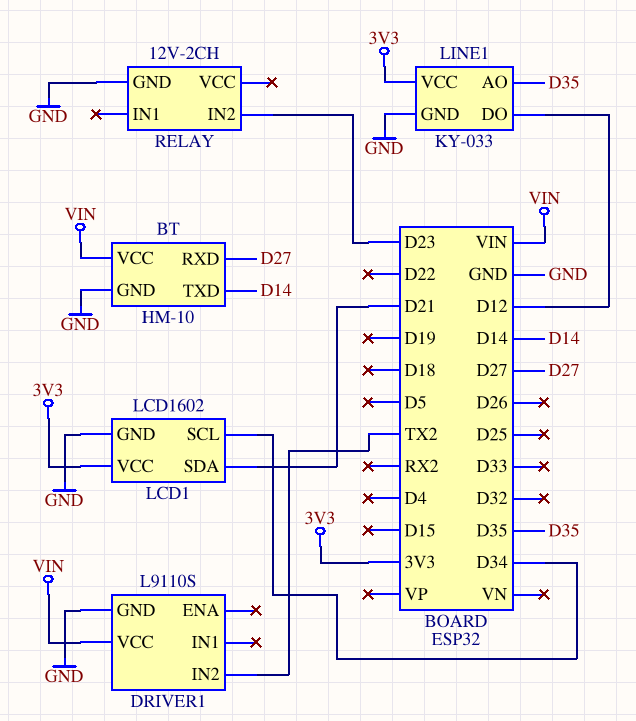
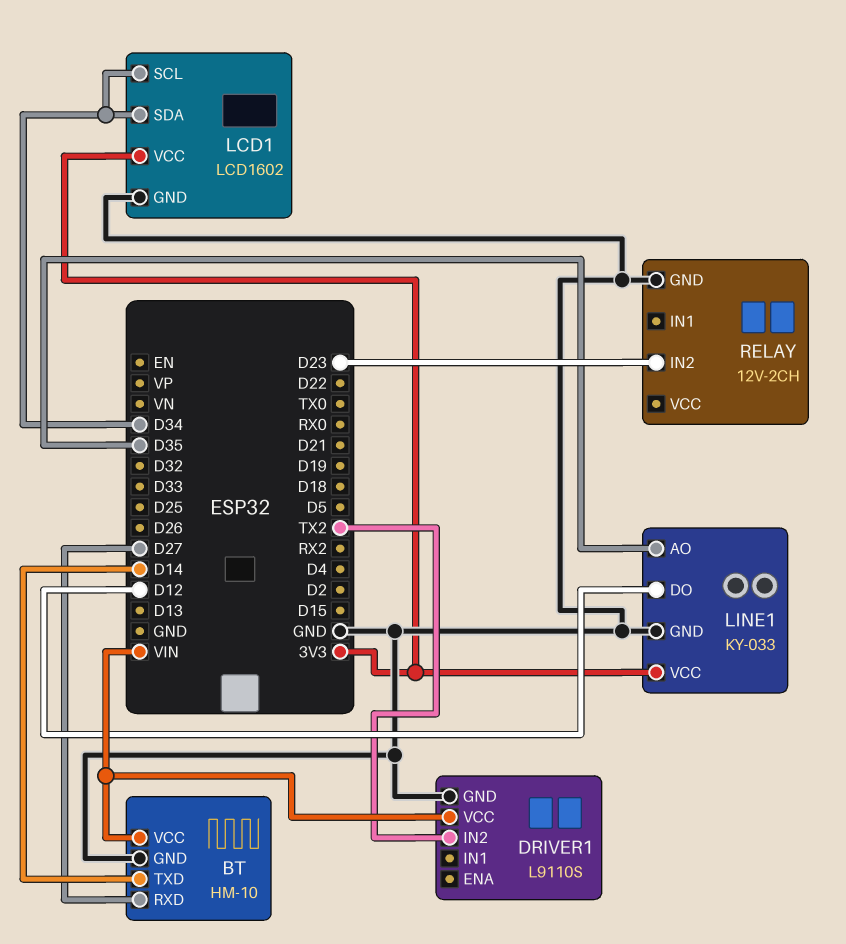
LCD1 pin SDA: D21 -> D34

